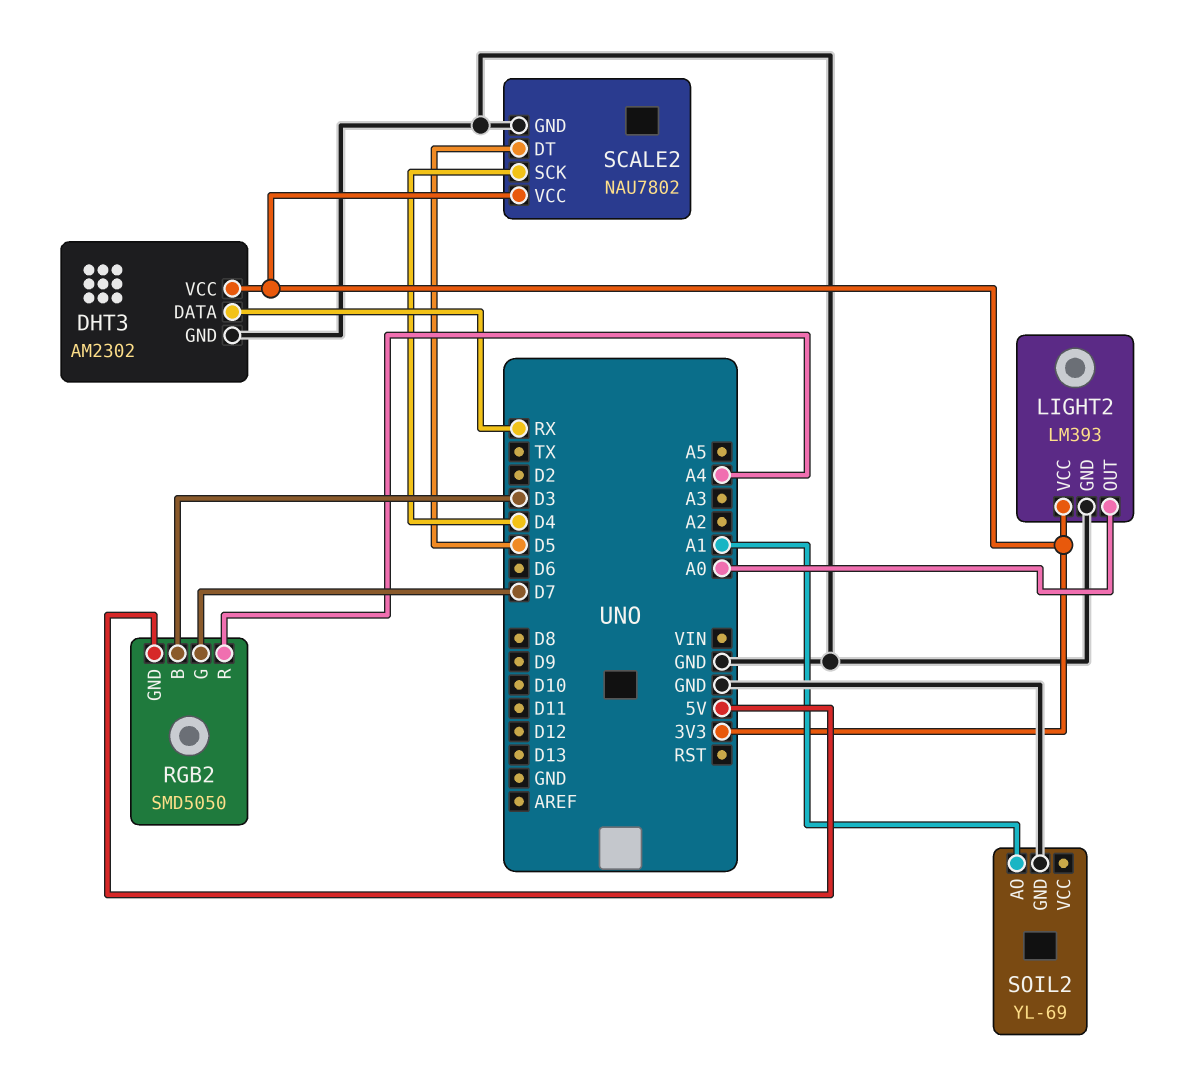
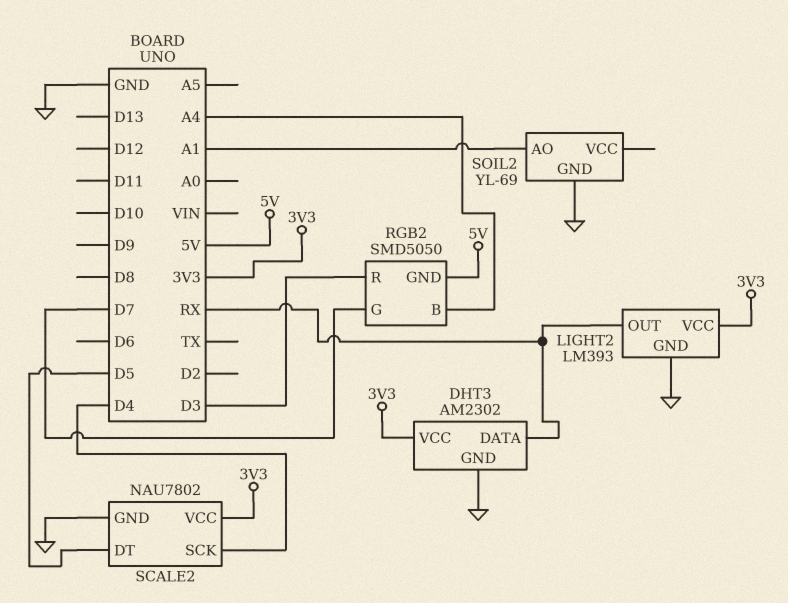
LIGHT2 pin OUT: A0 -> RX
RGB2 pin B: D3 -> A4
RGB2 pin R: A4 -> D3

